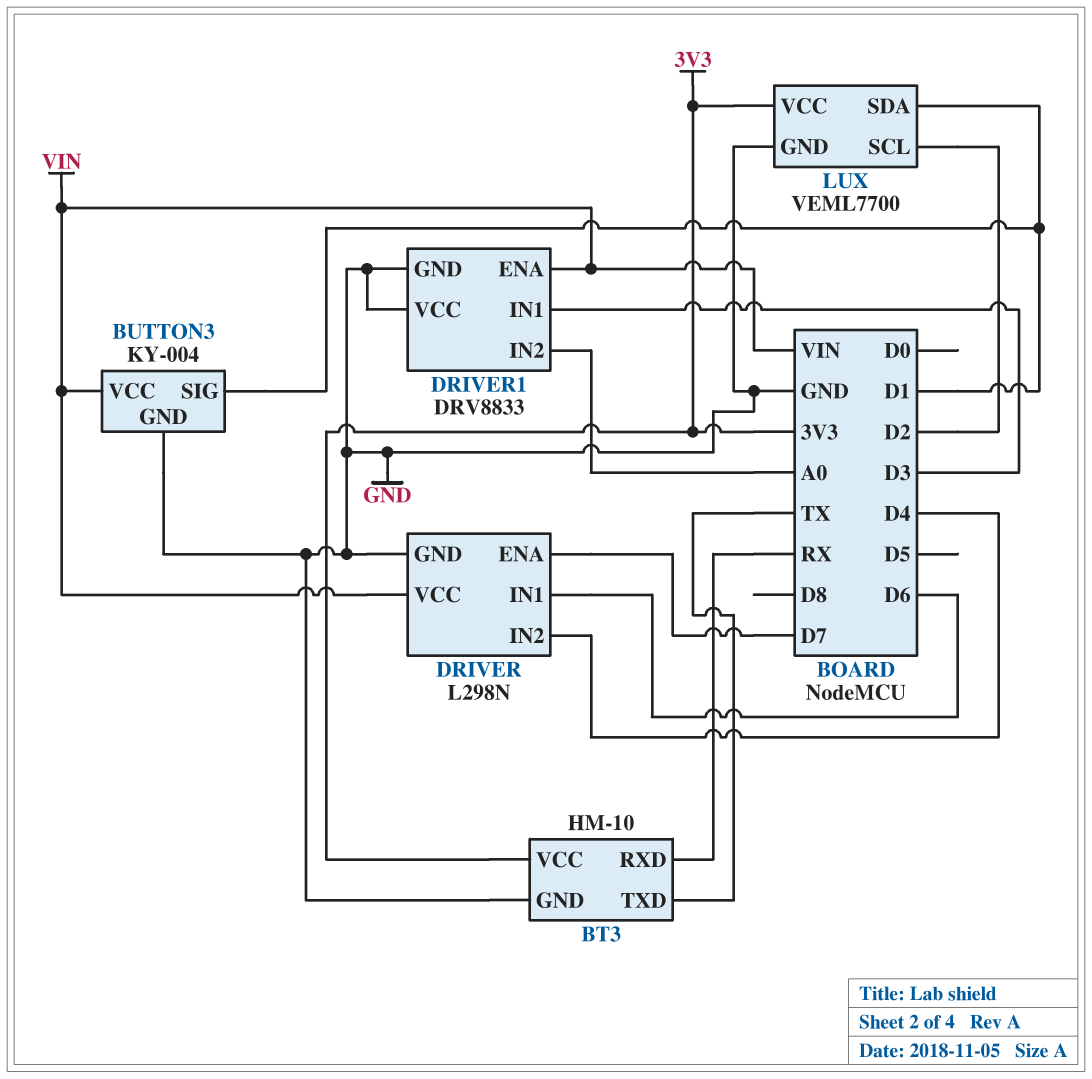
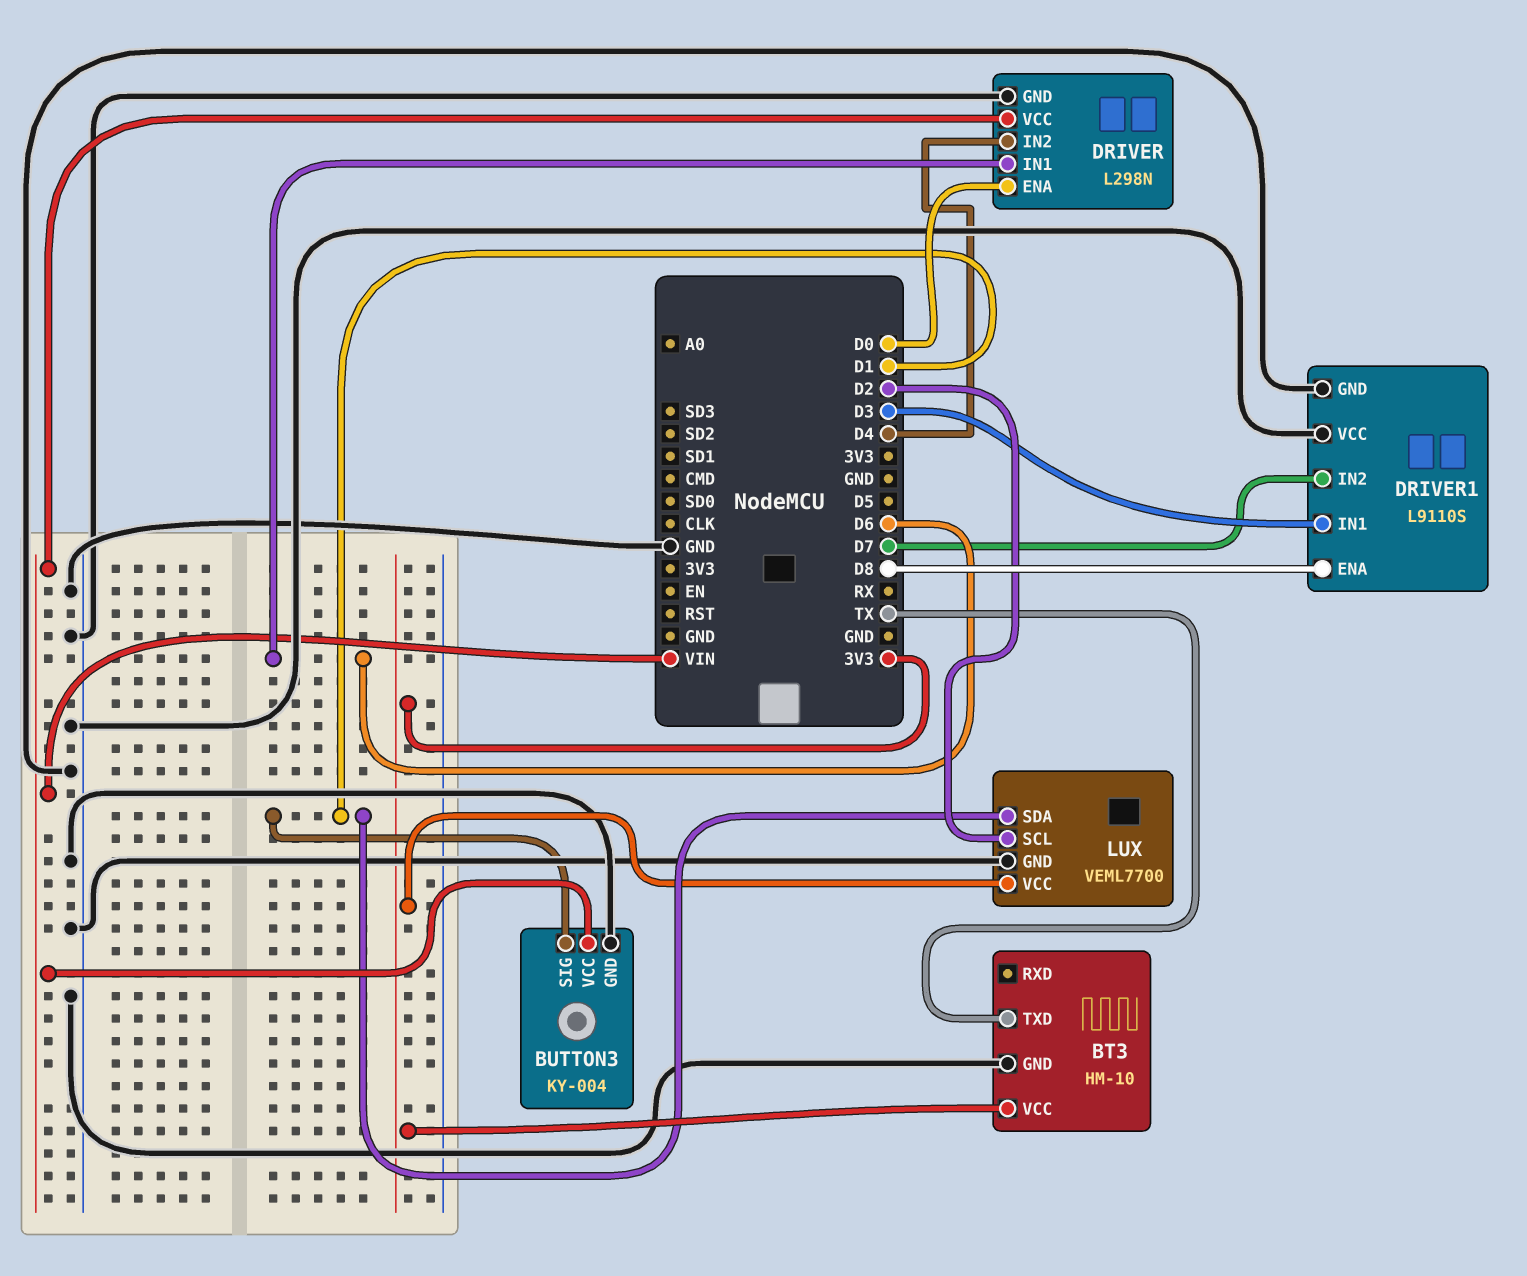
BT3 pin RXD: RX -> none
DRIVER pin ENA: D7 -> D0
DRIVER1: DRV8833 -> L9110S
DRIVER1 pin ENA: VIN -> D8
DRIVER1 pin IN2: A0 -> D7

